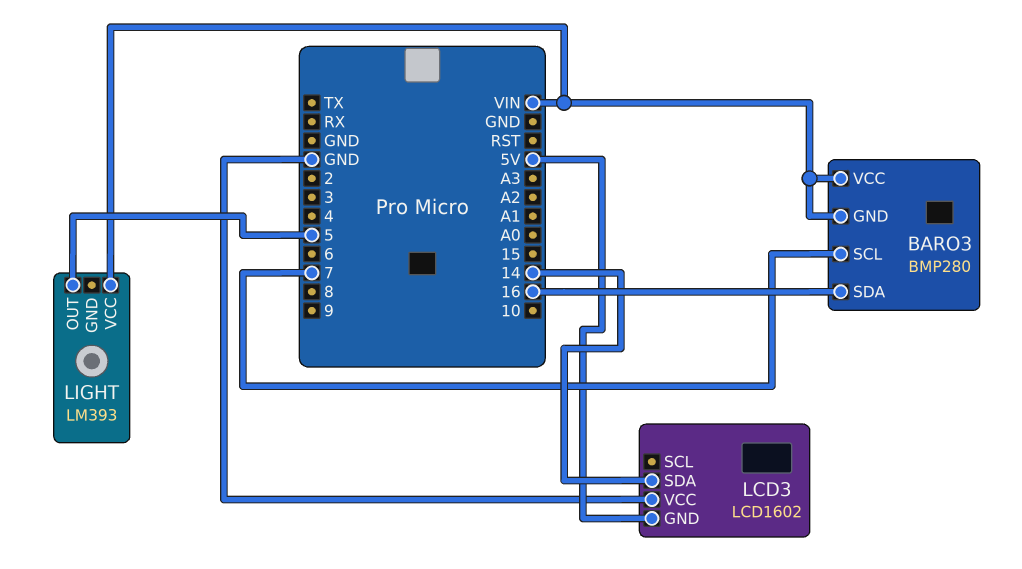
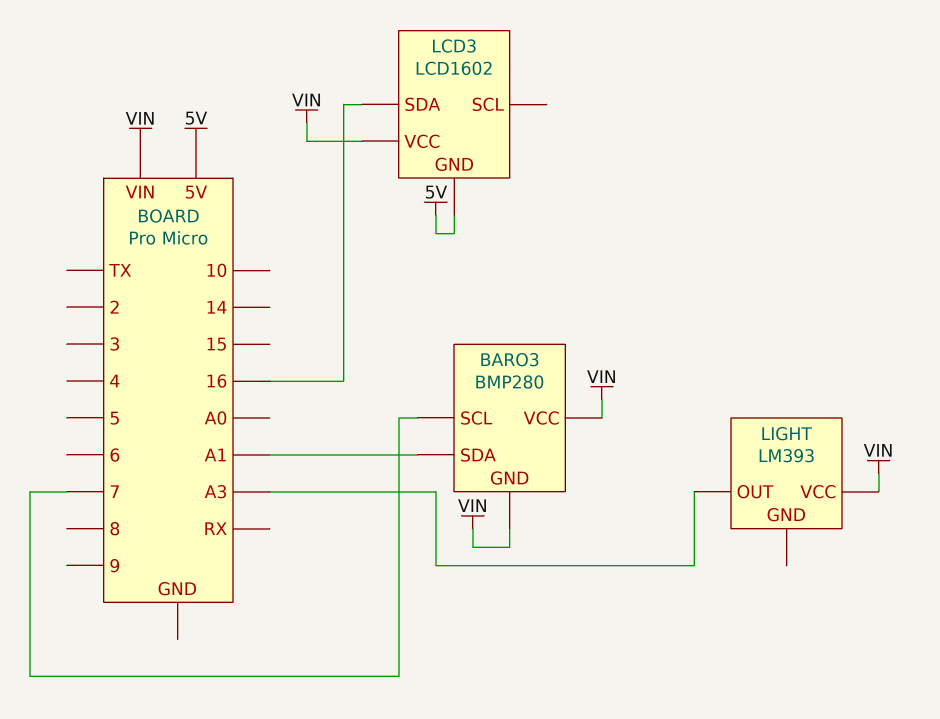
BARO3 pin SDA: 16 -> A1
LCD3 pin SDA: 14 -> 16
LCD3 pin VCC: GND -> VIN
LIGHT pin OUT: 5 -> A3

